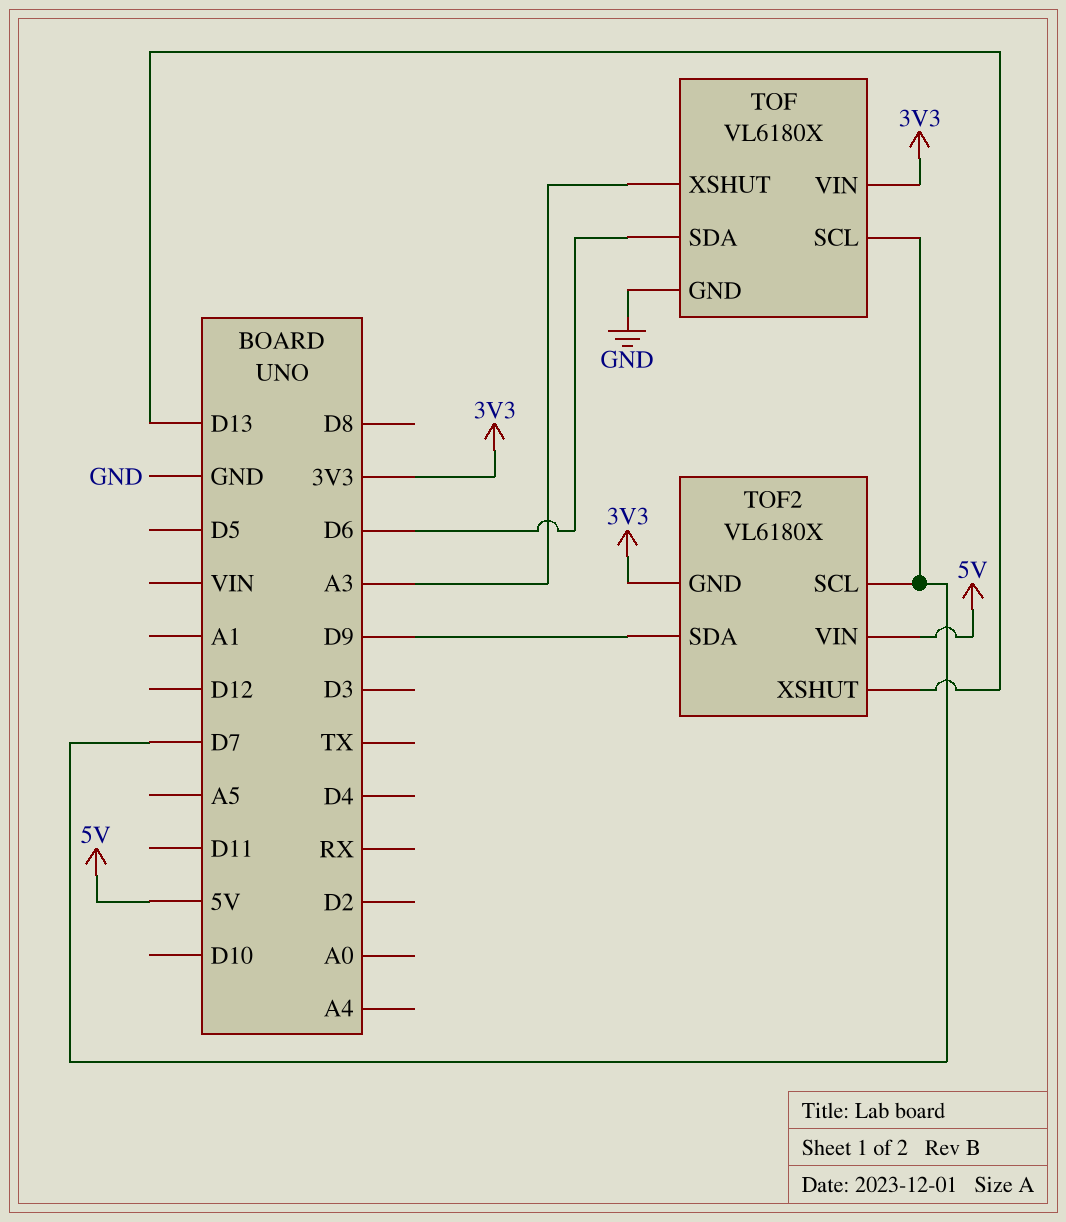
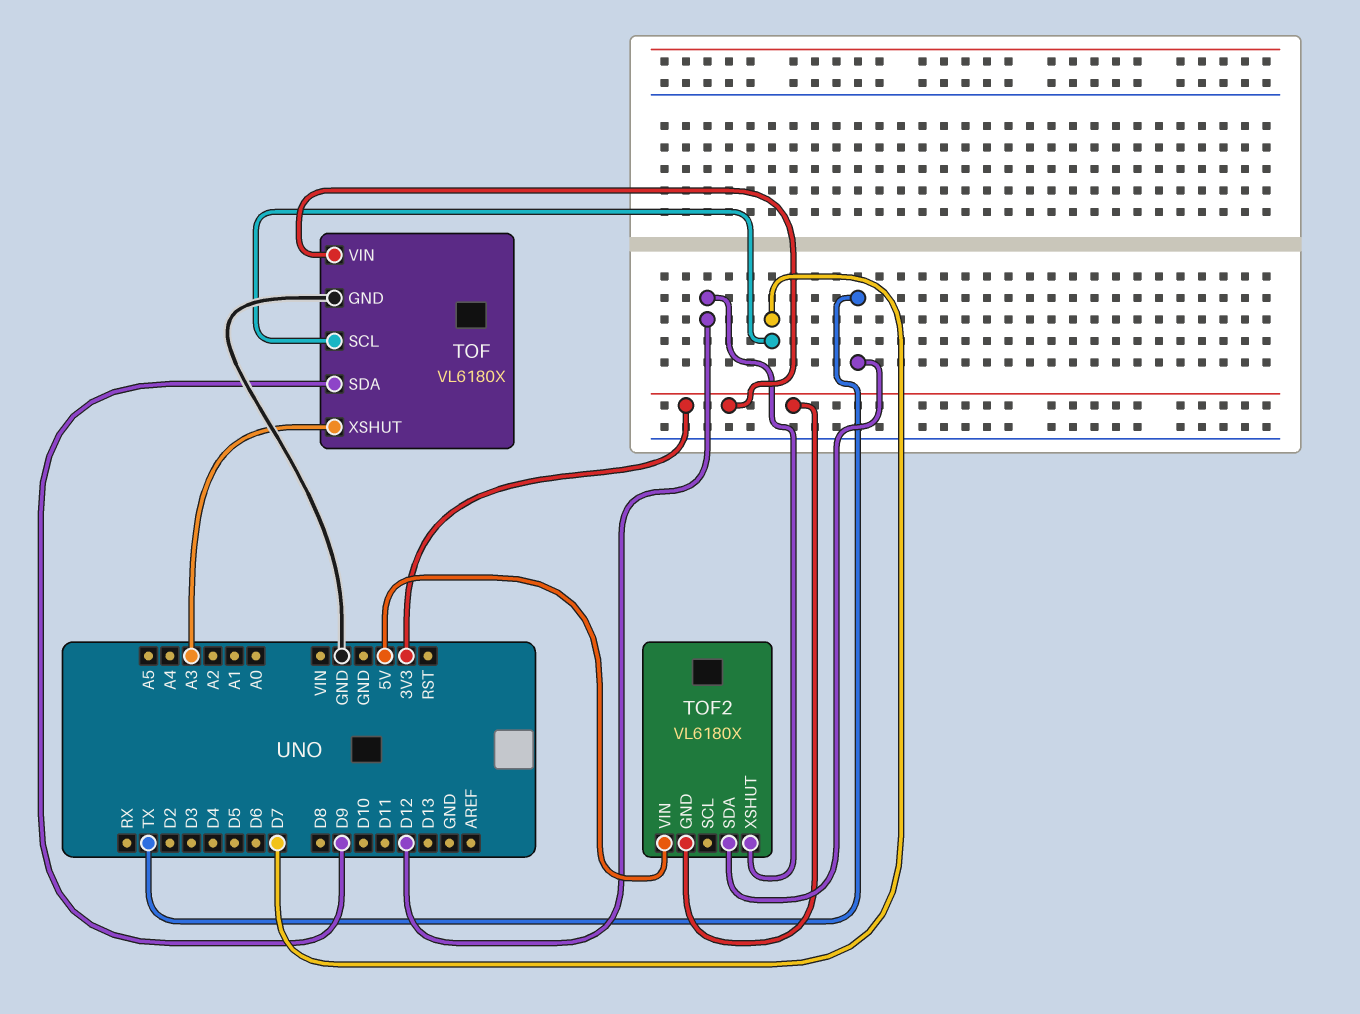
TOF pin SDA: D6 -> D9
TOF2 pin SCL: D7 -> none
TOF2 pin SDA: D9 -> TX
TOF2 pin XSHUT: D13 -> D12

